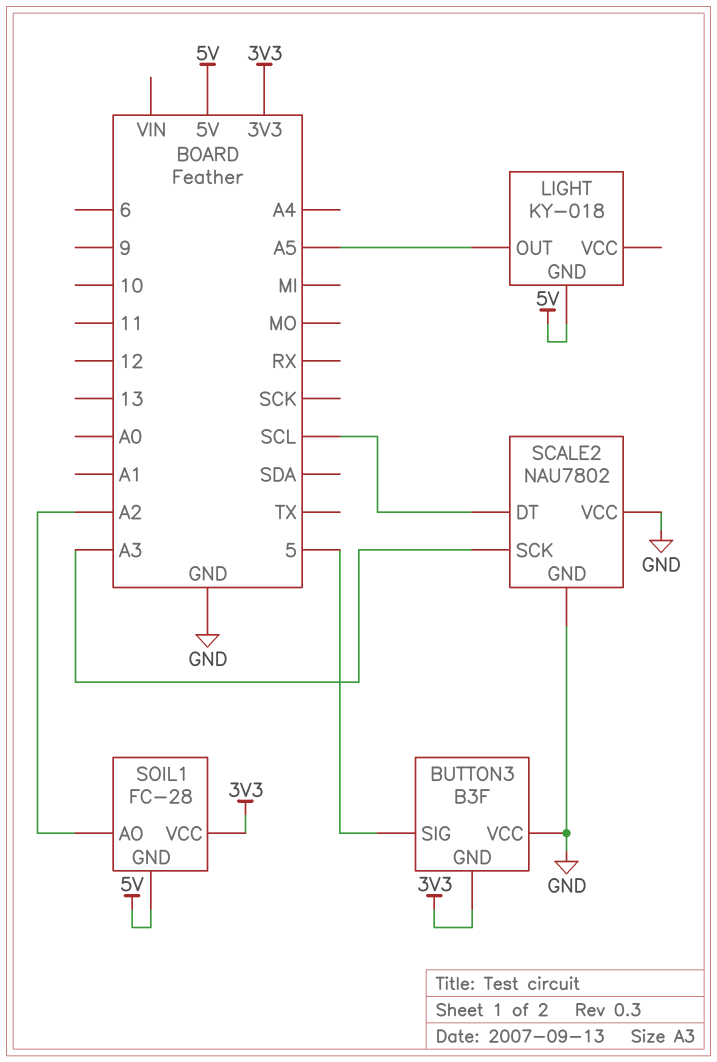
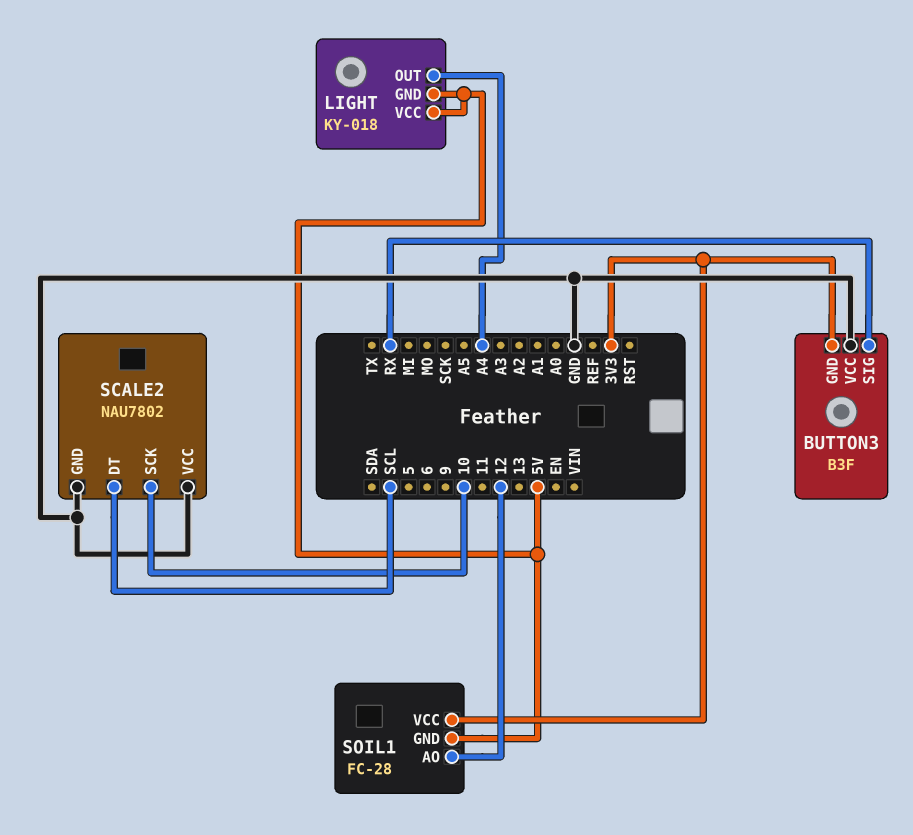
BUTTON3 pin SIG: 5 -> RX
LIGHT pin OUT: A5 -> A4
LIGHT pin VCC: none -> 5V
SCALE2 pin SCK: A3 -> 10
SOIL1 pin AO: A2 -> 12

